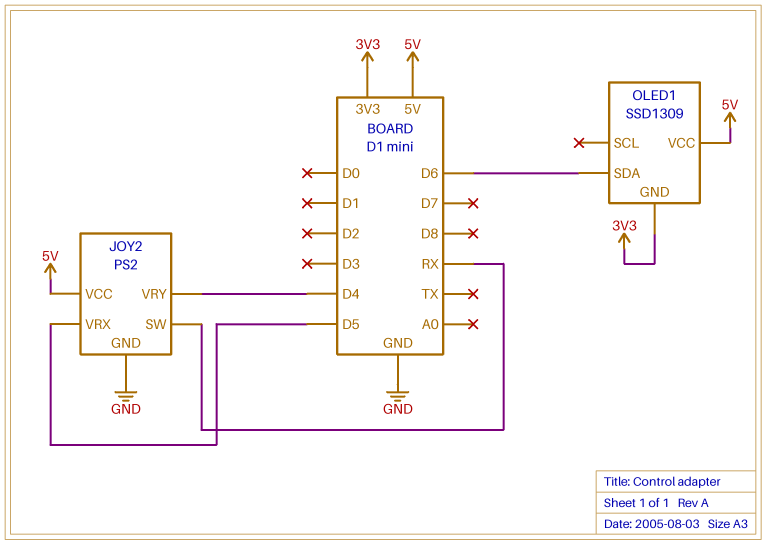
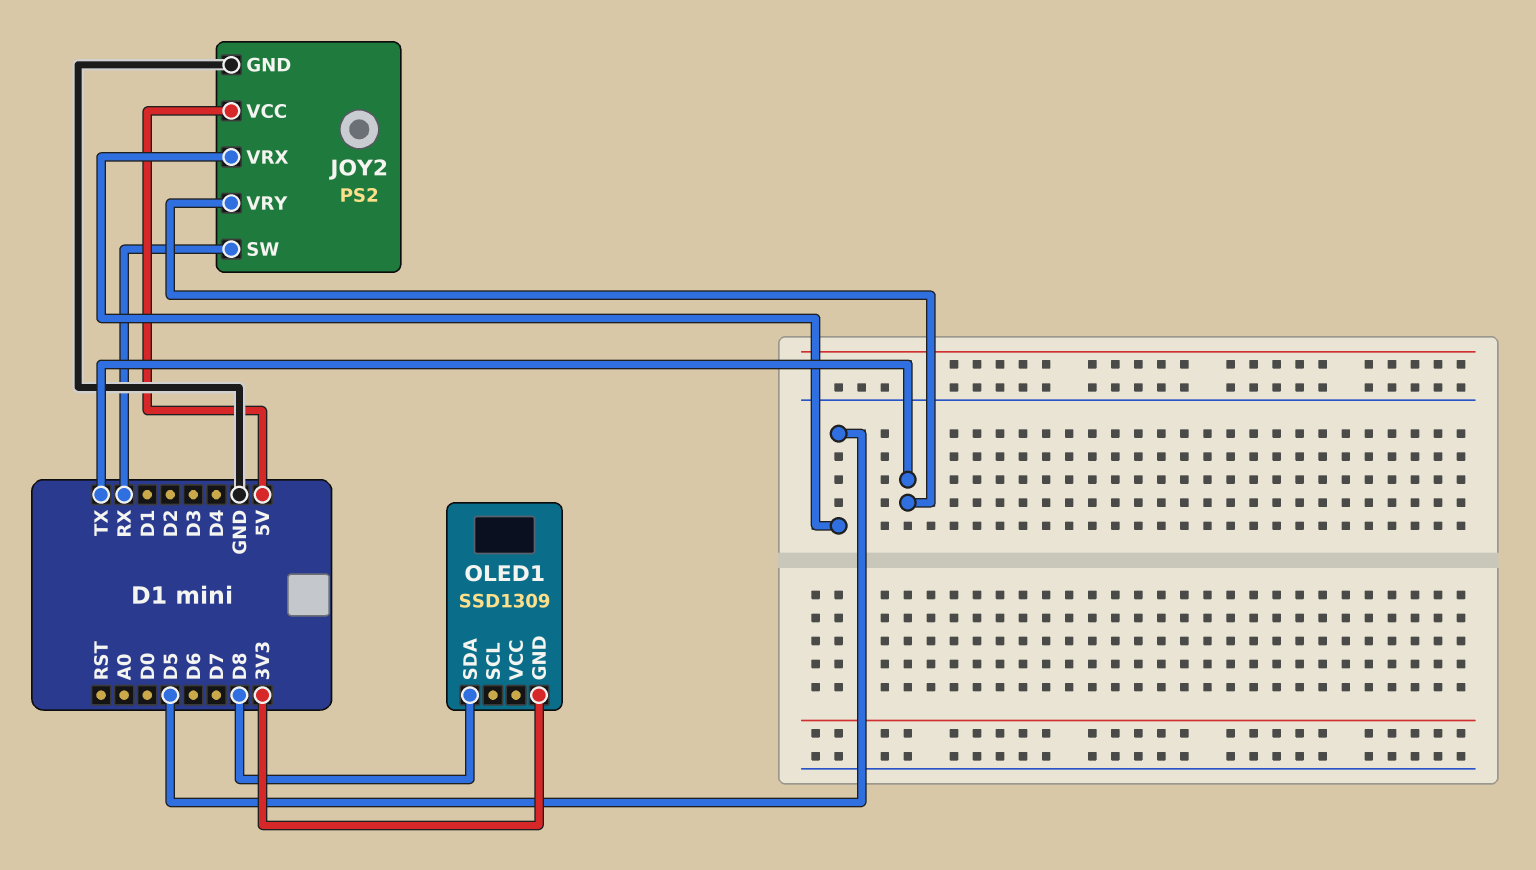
JOY2 pin VRY: D4 -> TX
OLED1 pin SDA: D6 -> D8
OLED1 pin VCC: 5V -> none

